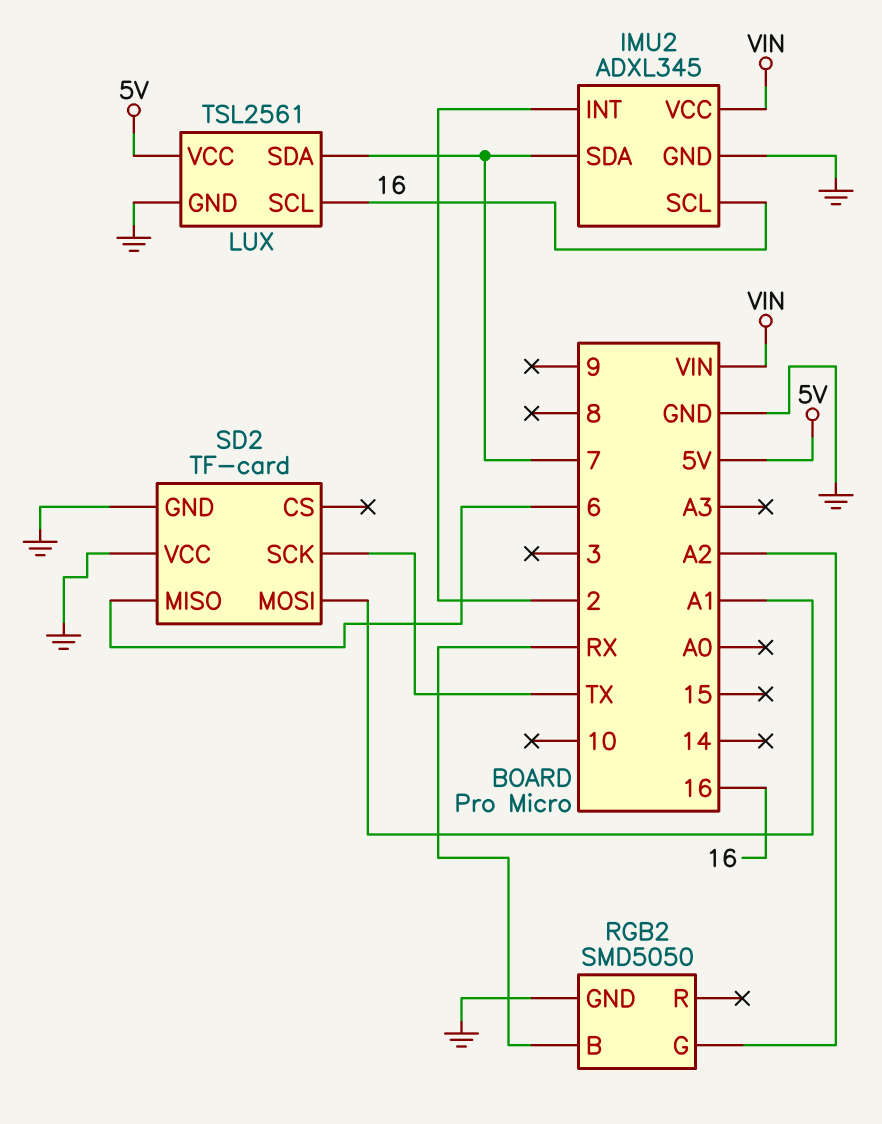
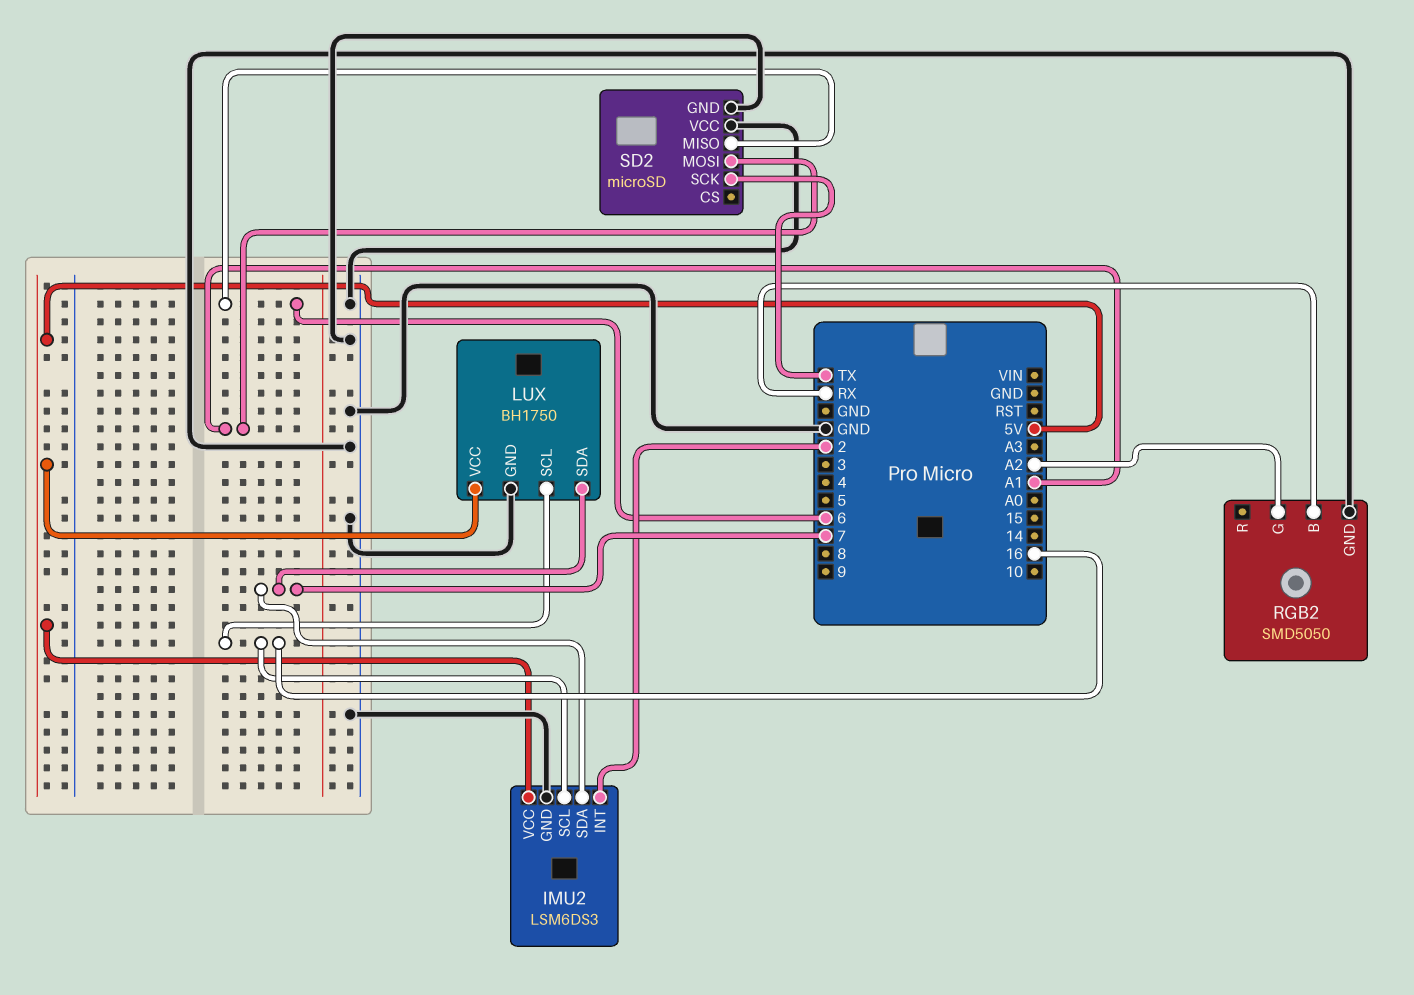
IMU2: ADXL345 -> LSM6DS3
IMU2 pin VCC: VIN -> 5V
LUX: TSL2561 -> BH1750
SD2: TF-card -> microSD

